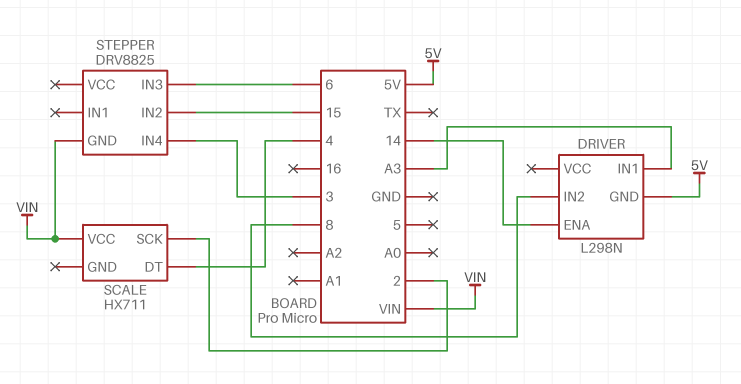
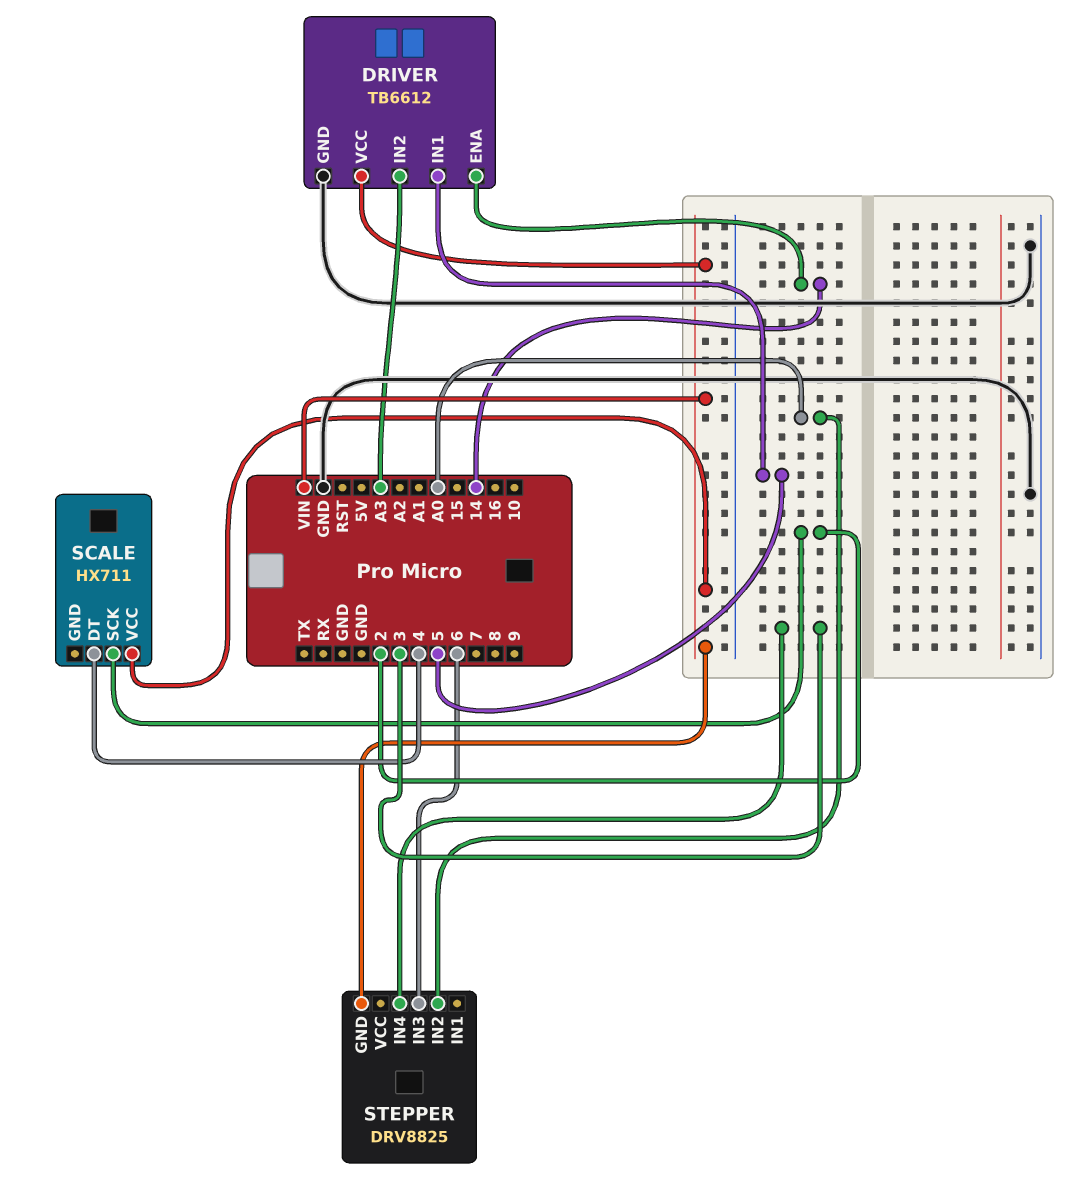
DRIVER: L298N -> TB6612
DRIVER pin GND: 5V -> GND
DRIVER pin IN1: A3 -> 5
DRIVER pin IN2: 8 -> A3
DRIVER pin VCC: none -> VIN
STEPPER pin IN2: 15 -> A0

